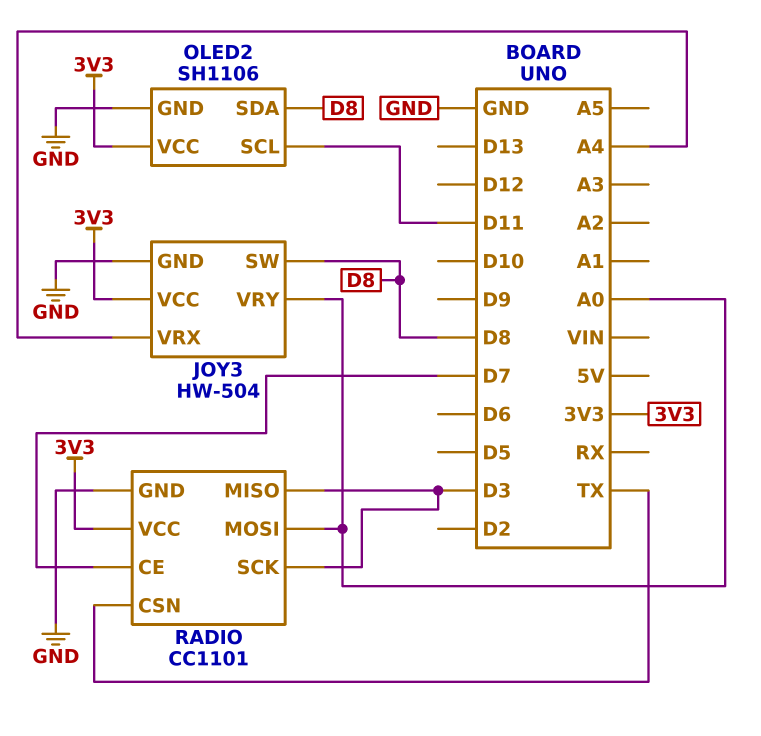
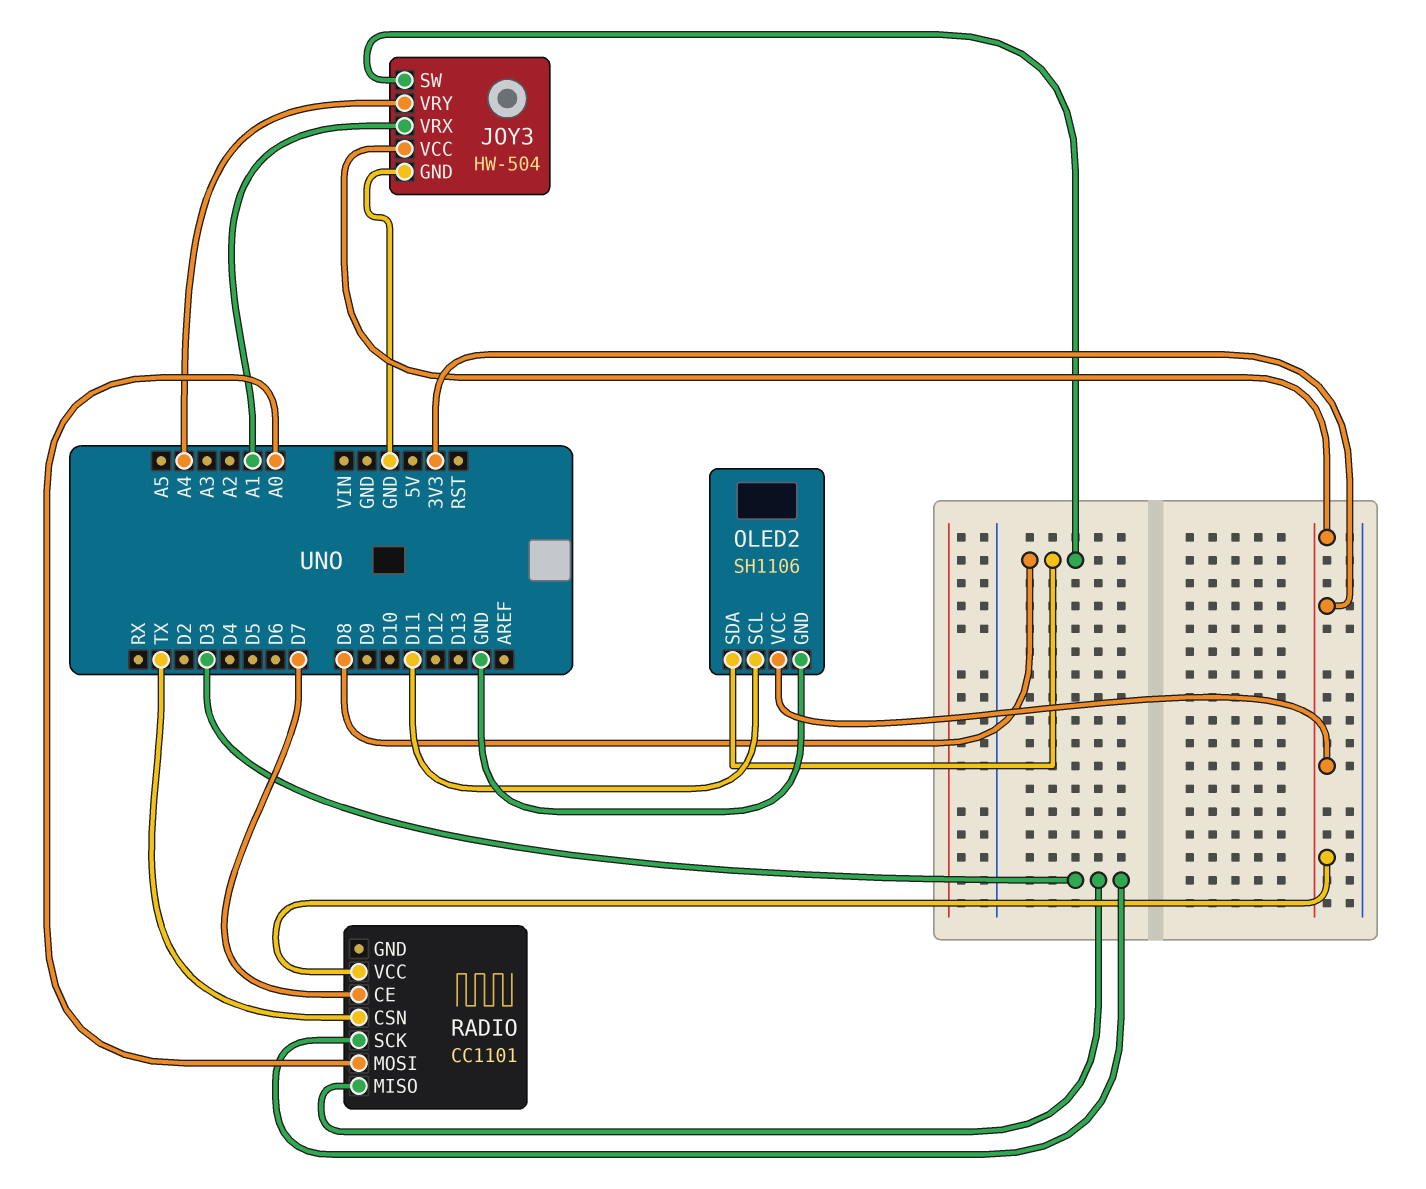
JOY3 pin VRX: A4 -> A1
JOY3 pin VRY: A0 -> A4
RADIO pin GND: GND -> none

